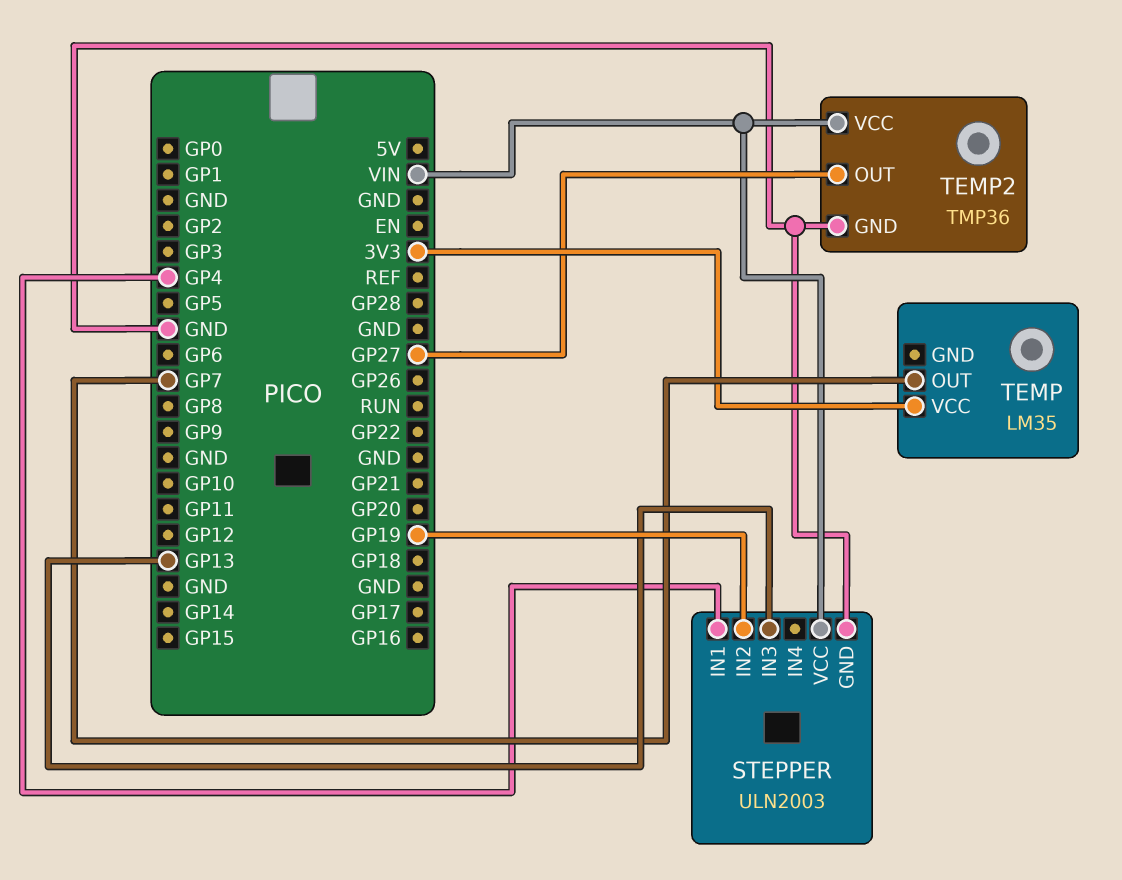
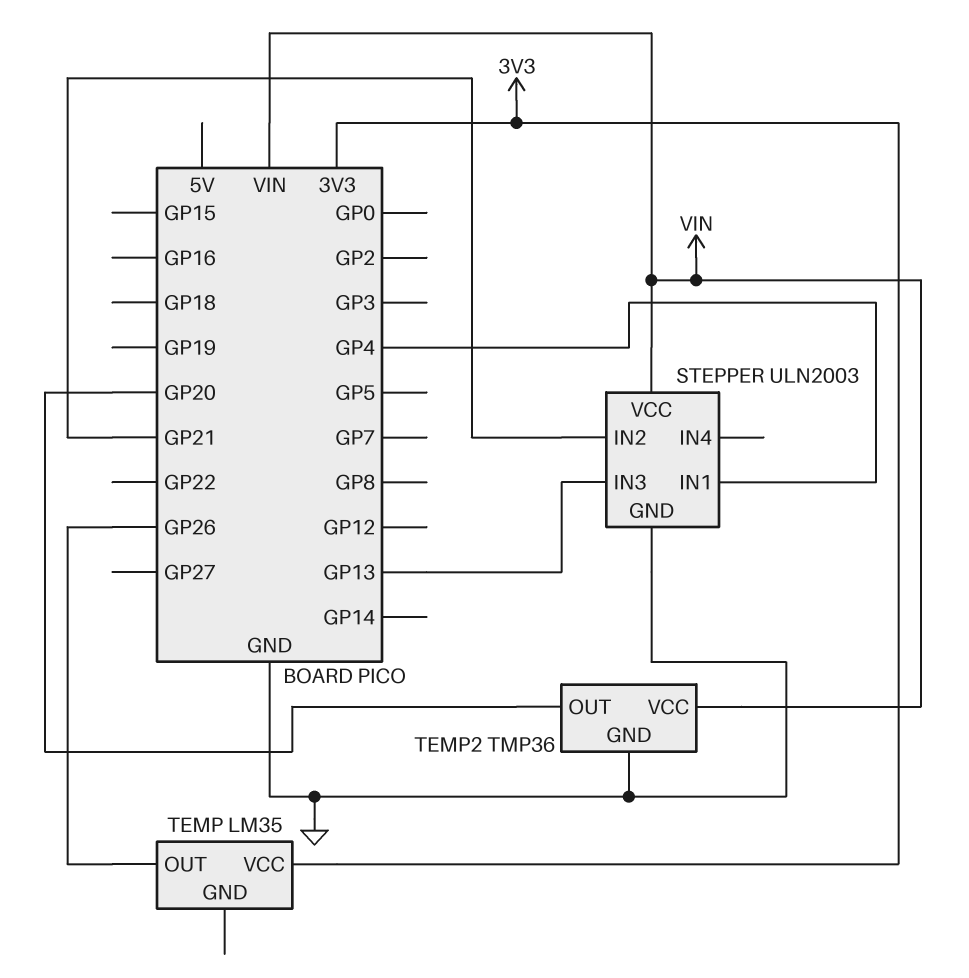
STEPPER pin IN2: GP19 -> GP21
TEMP pin OUT: GP7 -> GP26
TEMP2 pin OUT: GP27 -> GP20

